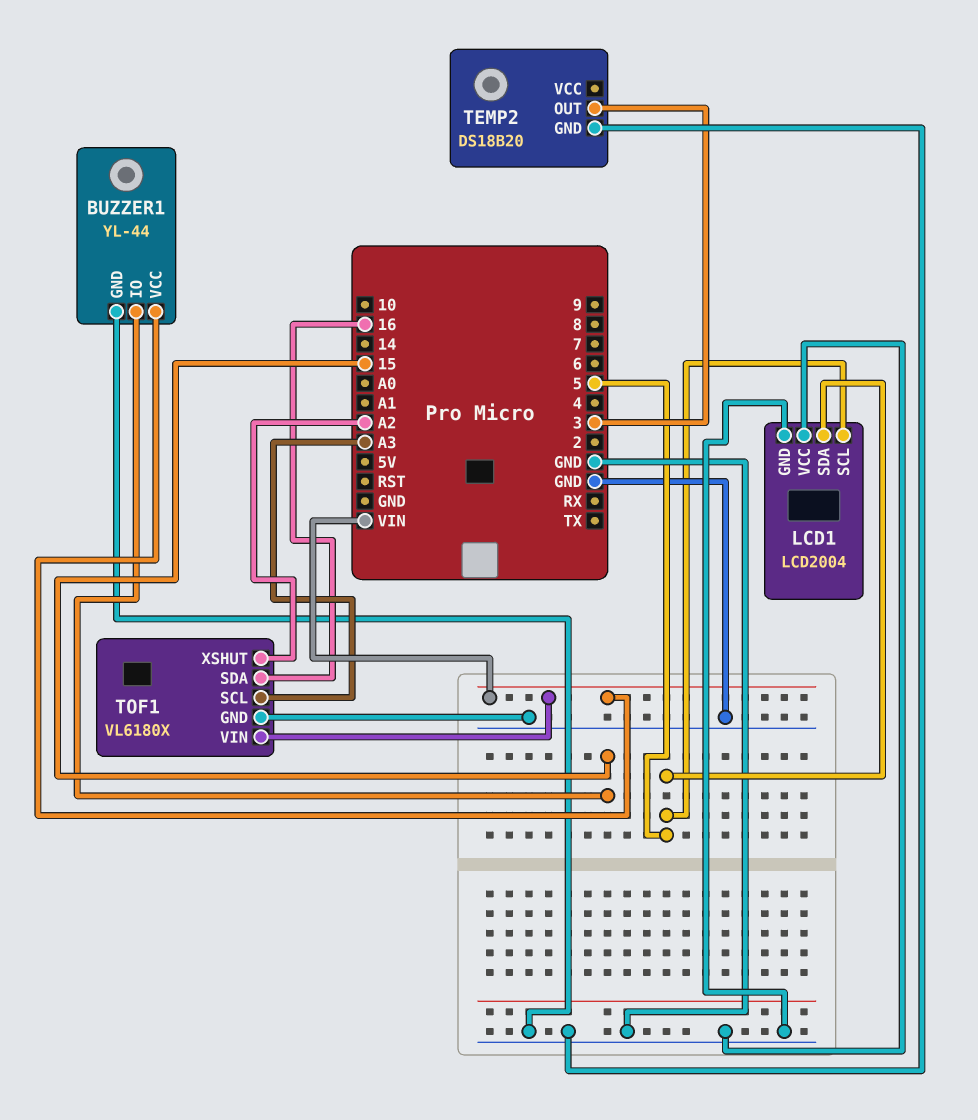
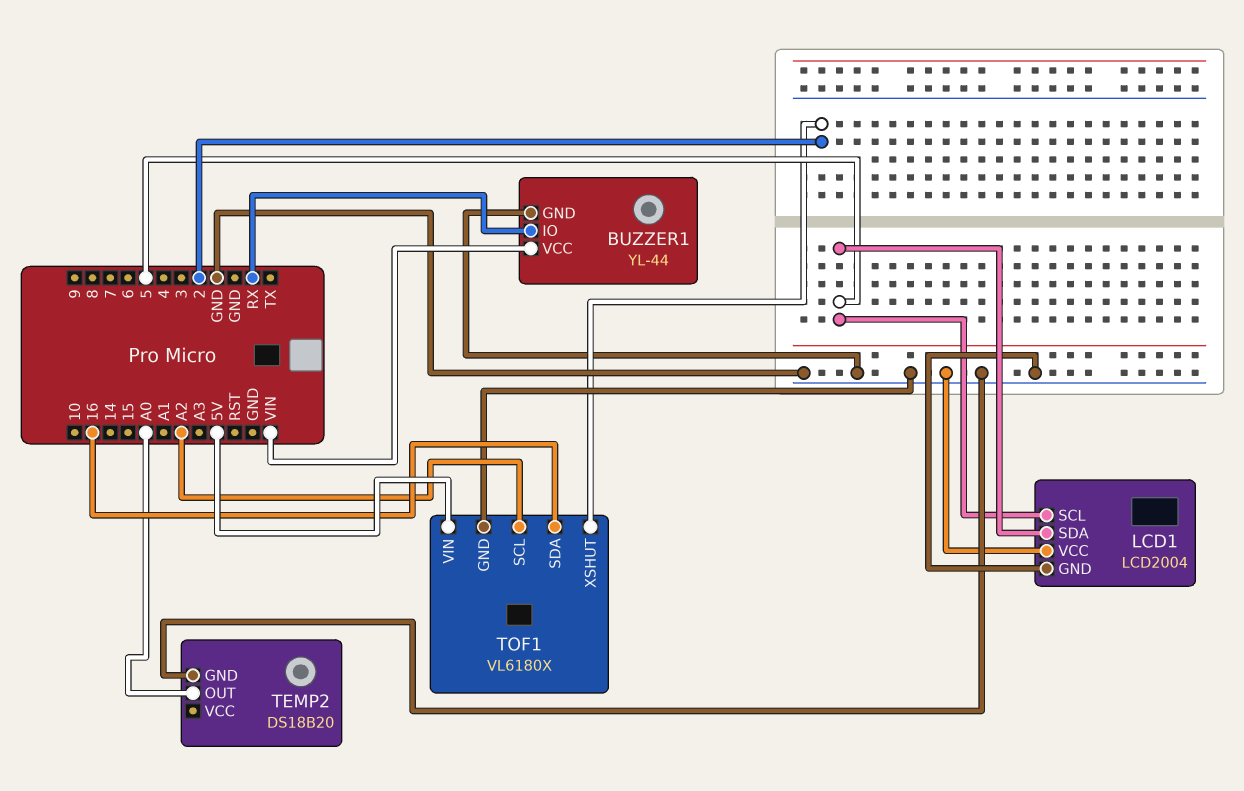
BUZZER1 pin IO: 15 -> RX
TEMP2 pin OUT: 3 -> A0
TOF1 pin SCL: A3 -> A2
TOF1 pin VIN: VIN -> 5V
TOF1 pin XSHUT: A2 -> 2

